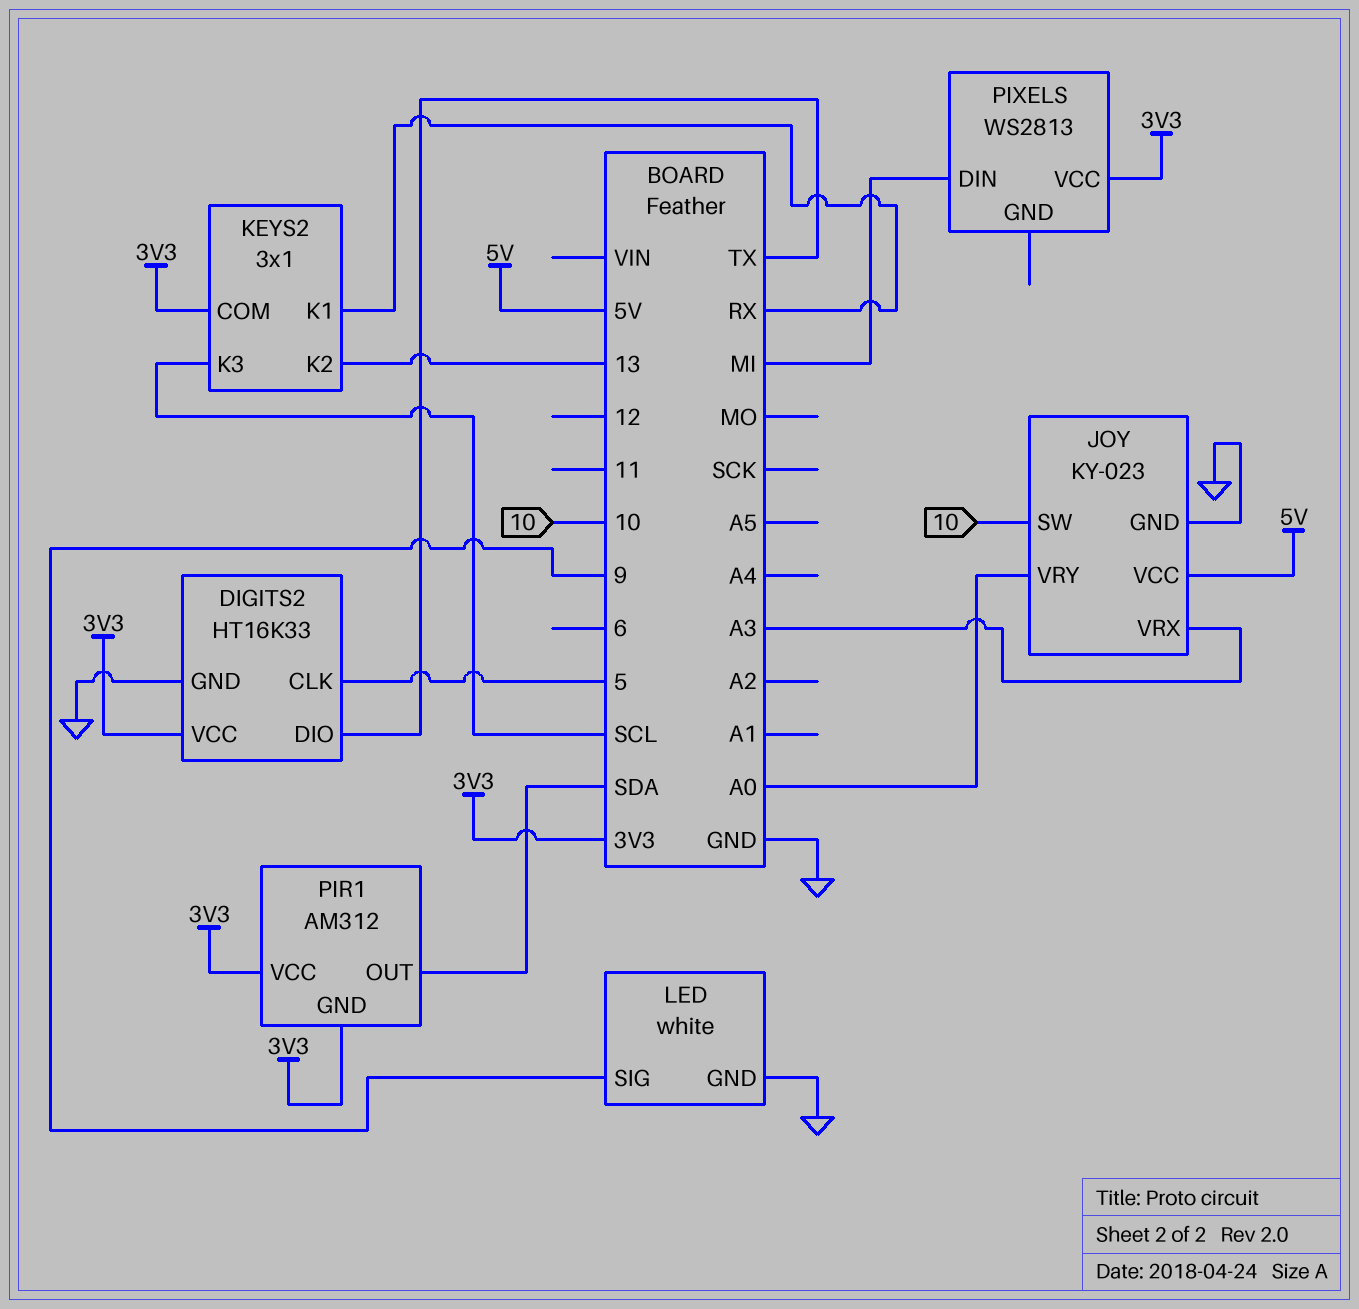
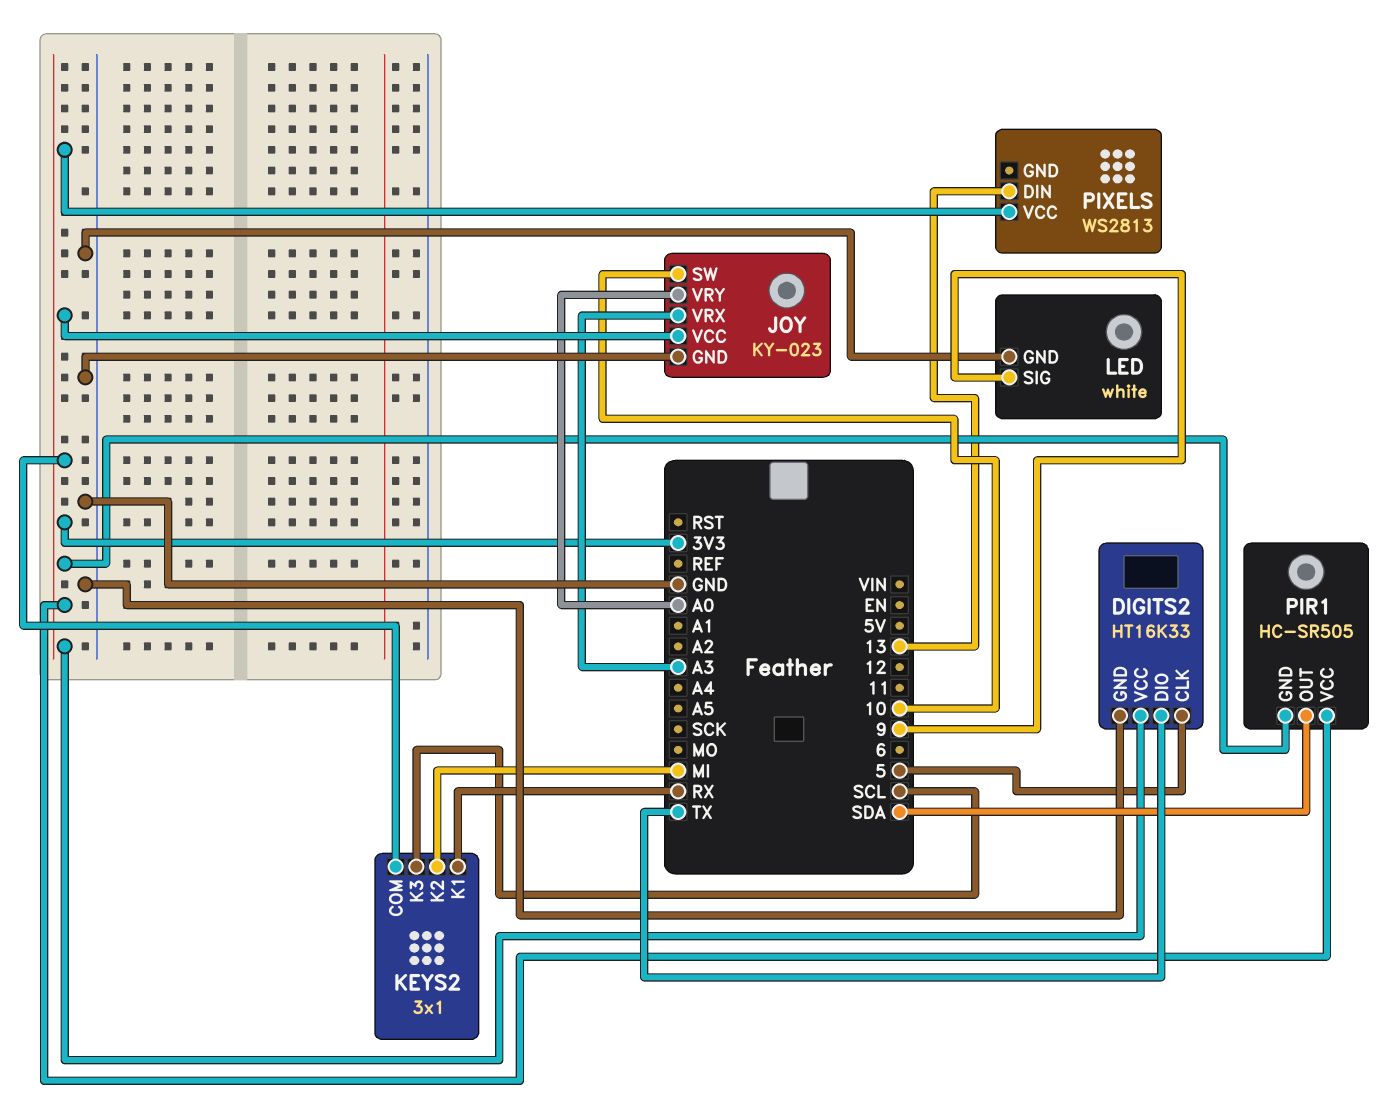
JOY pin VCC: 5V -> 3V3
KEYS2 pin K2: 13 -> MI
PIR1: AM312 -> HC-SR505
PIXELS pin DIN: MI -> 13

